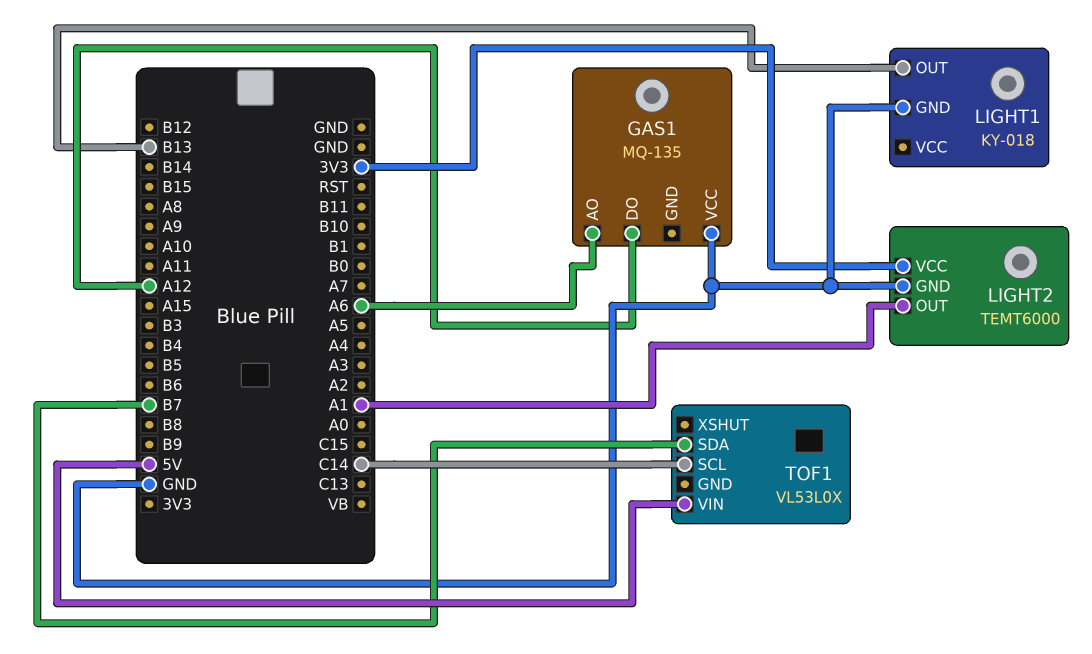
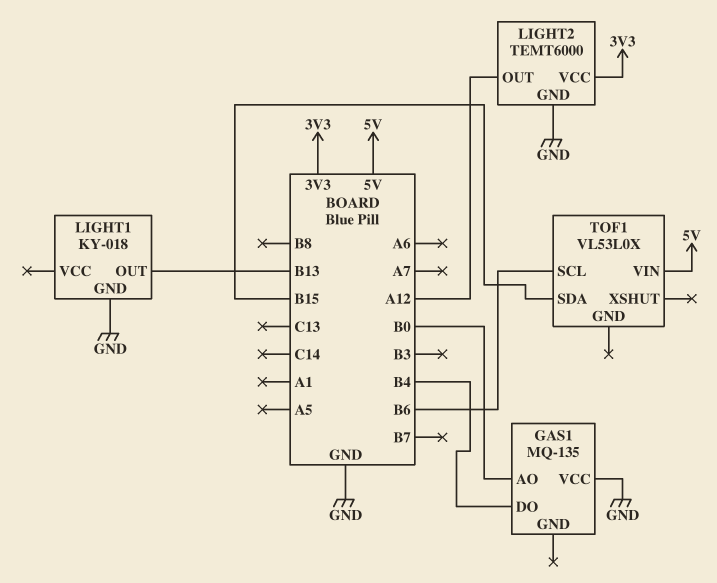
GAS1 pin AO: A6 -> B0
GAS1 pin DO: A12 -> B4
LIGHT2 pin OUT: A1 -> A12
TOF1 pin SCL: C14 -> B6
TOF1 pin SDA: B7 -> B15

